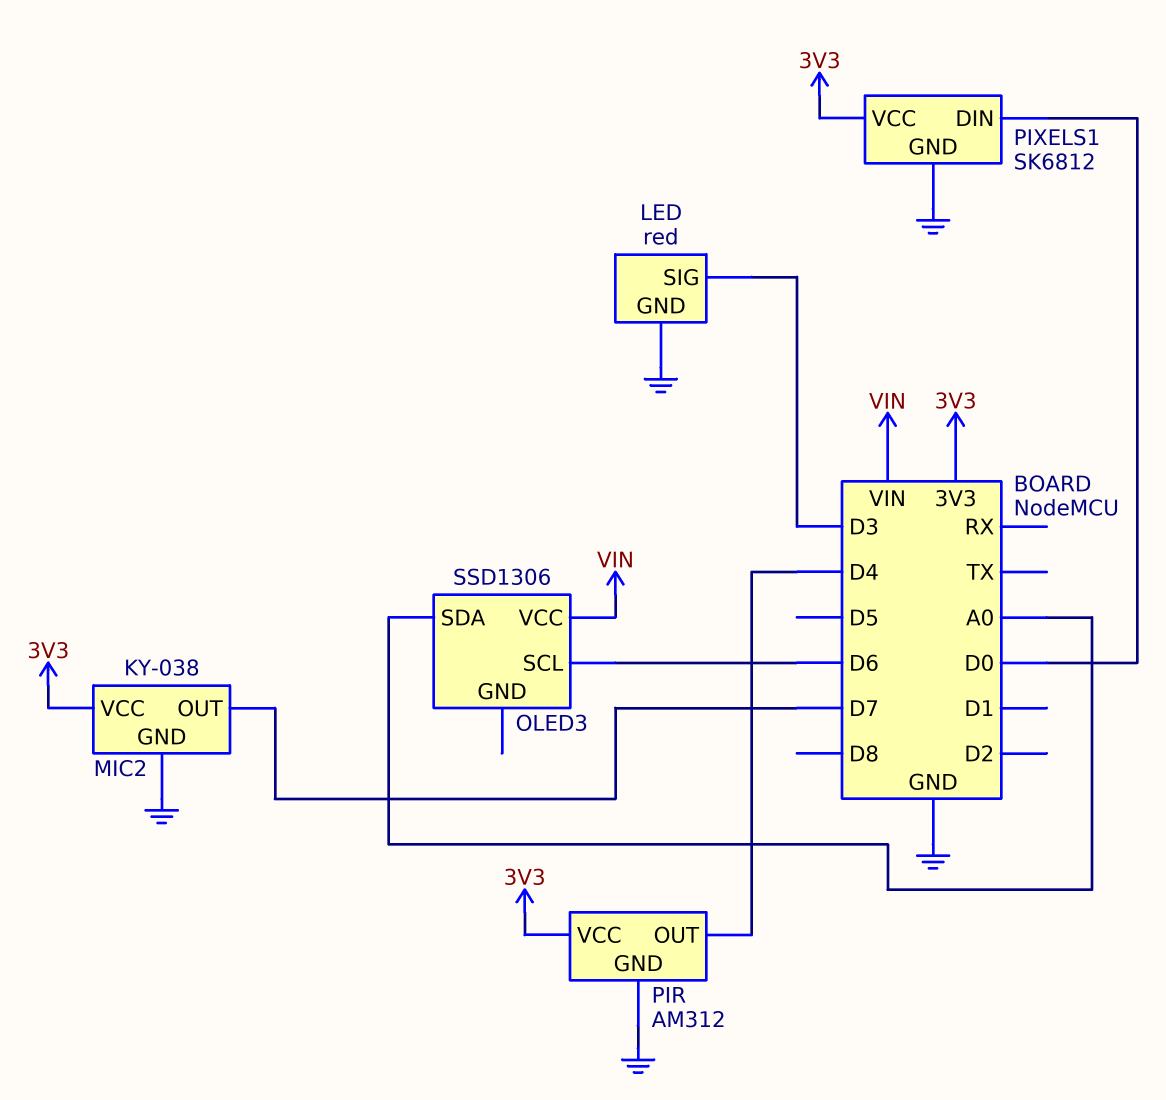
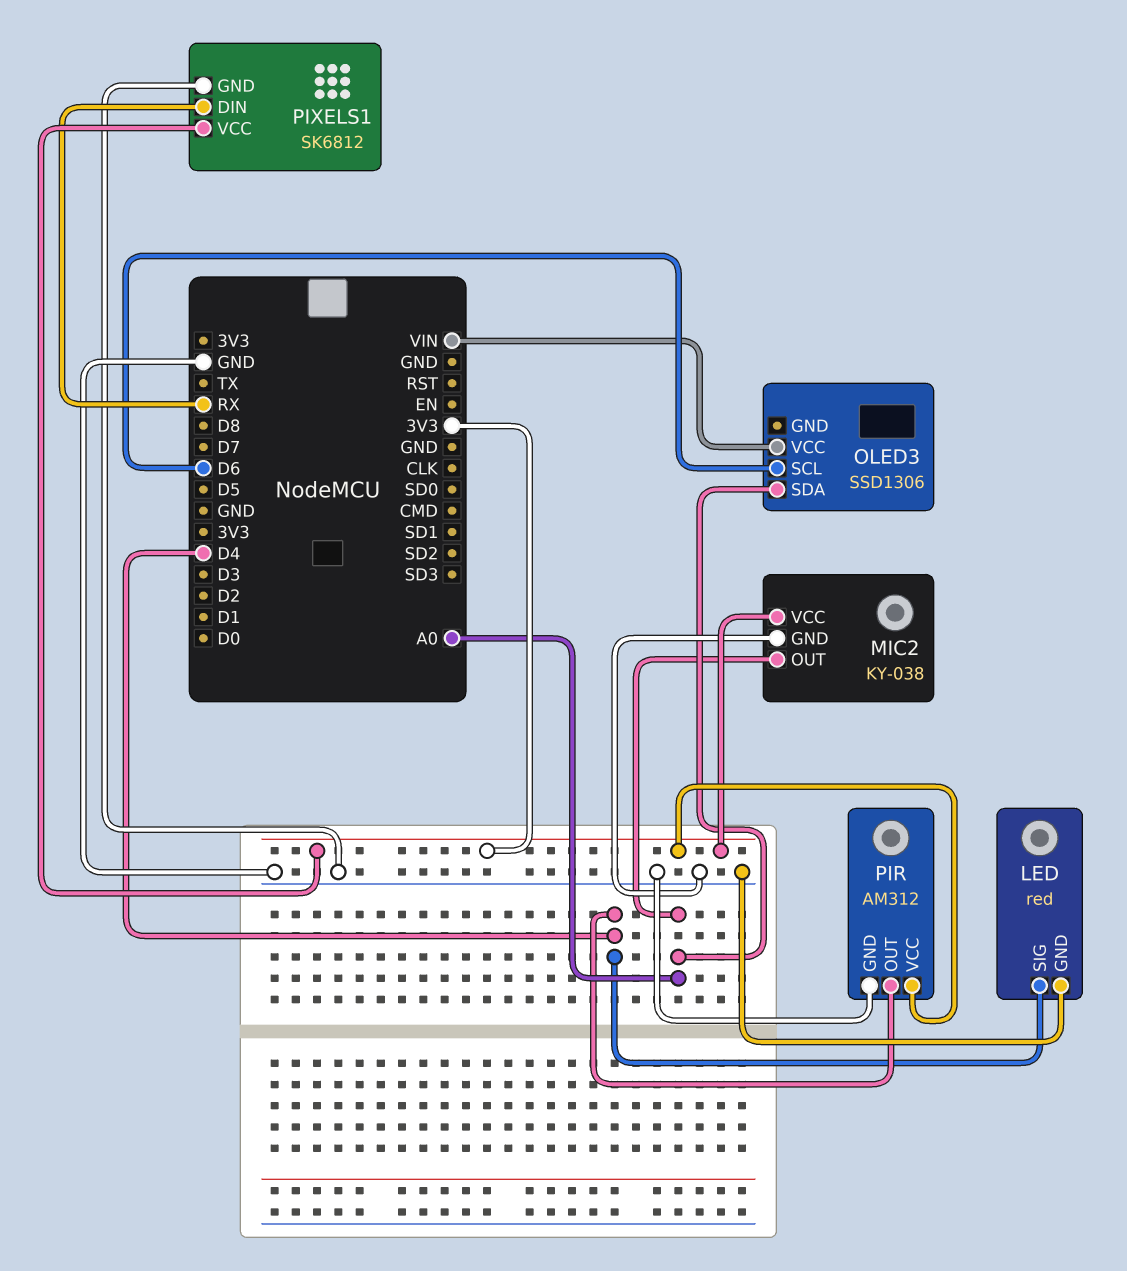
LED pin SIG: D3 -> D4
MIC2 pin OUT: D7 -> A0
PIXELS1 pin DIN: D0 -> RX

